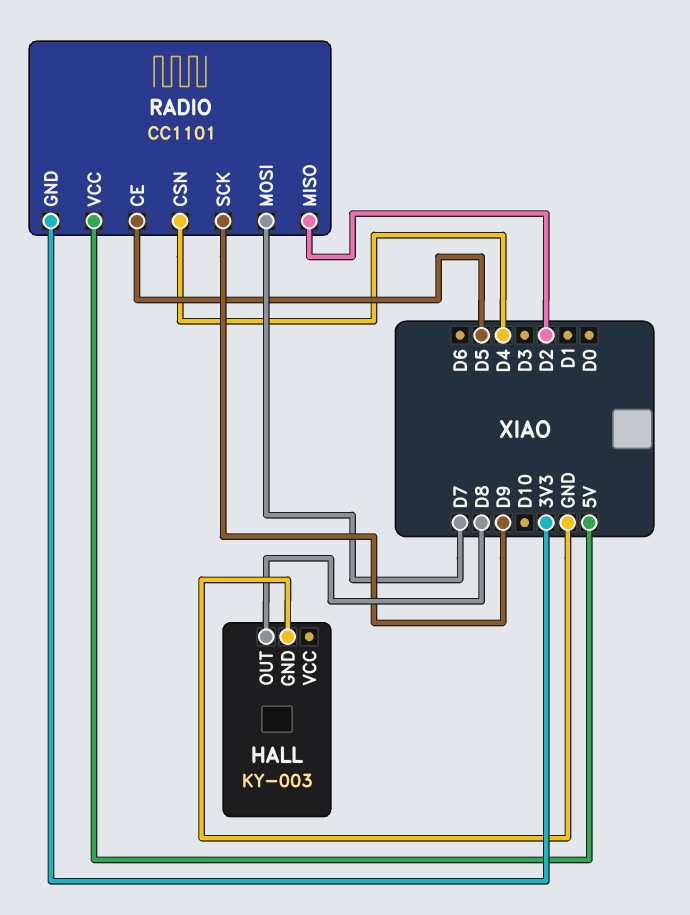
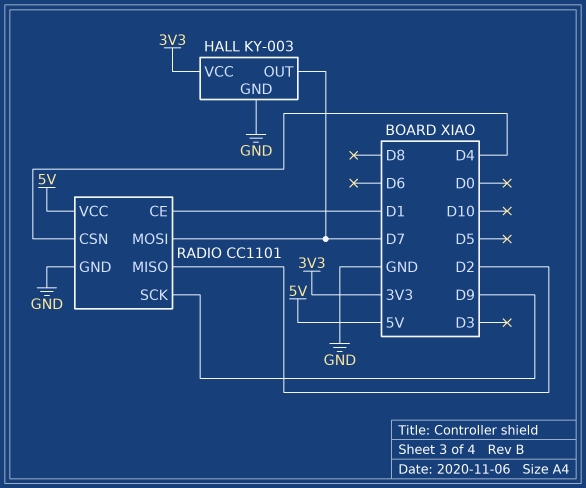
HALL pin OUT: D8 -> D7
HALL pin VCC: none -> 3V3
RADIO pin CE: D5 -> D1
RADIO pin GND: 3V3 -> GND

